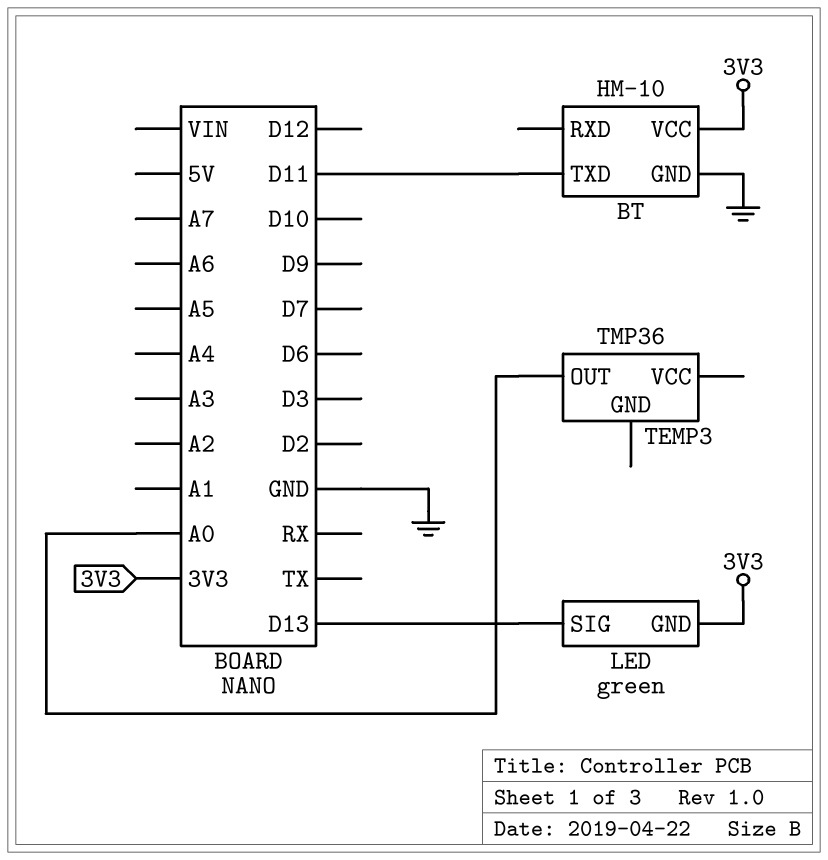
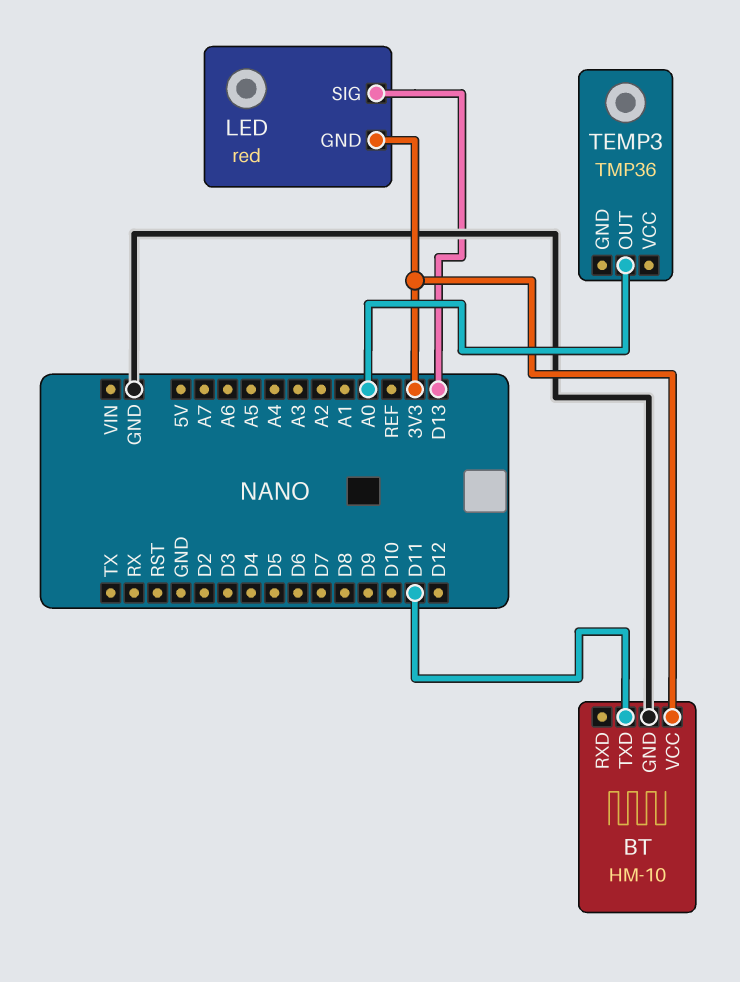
LED: green -> red

